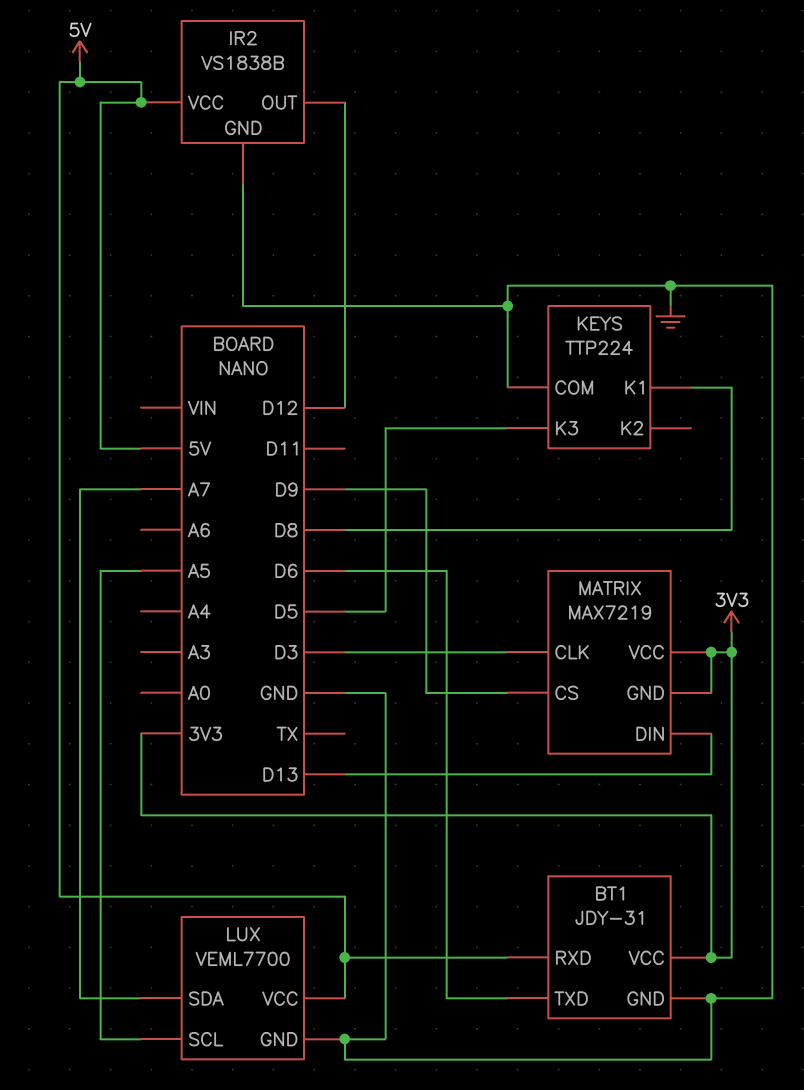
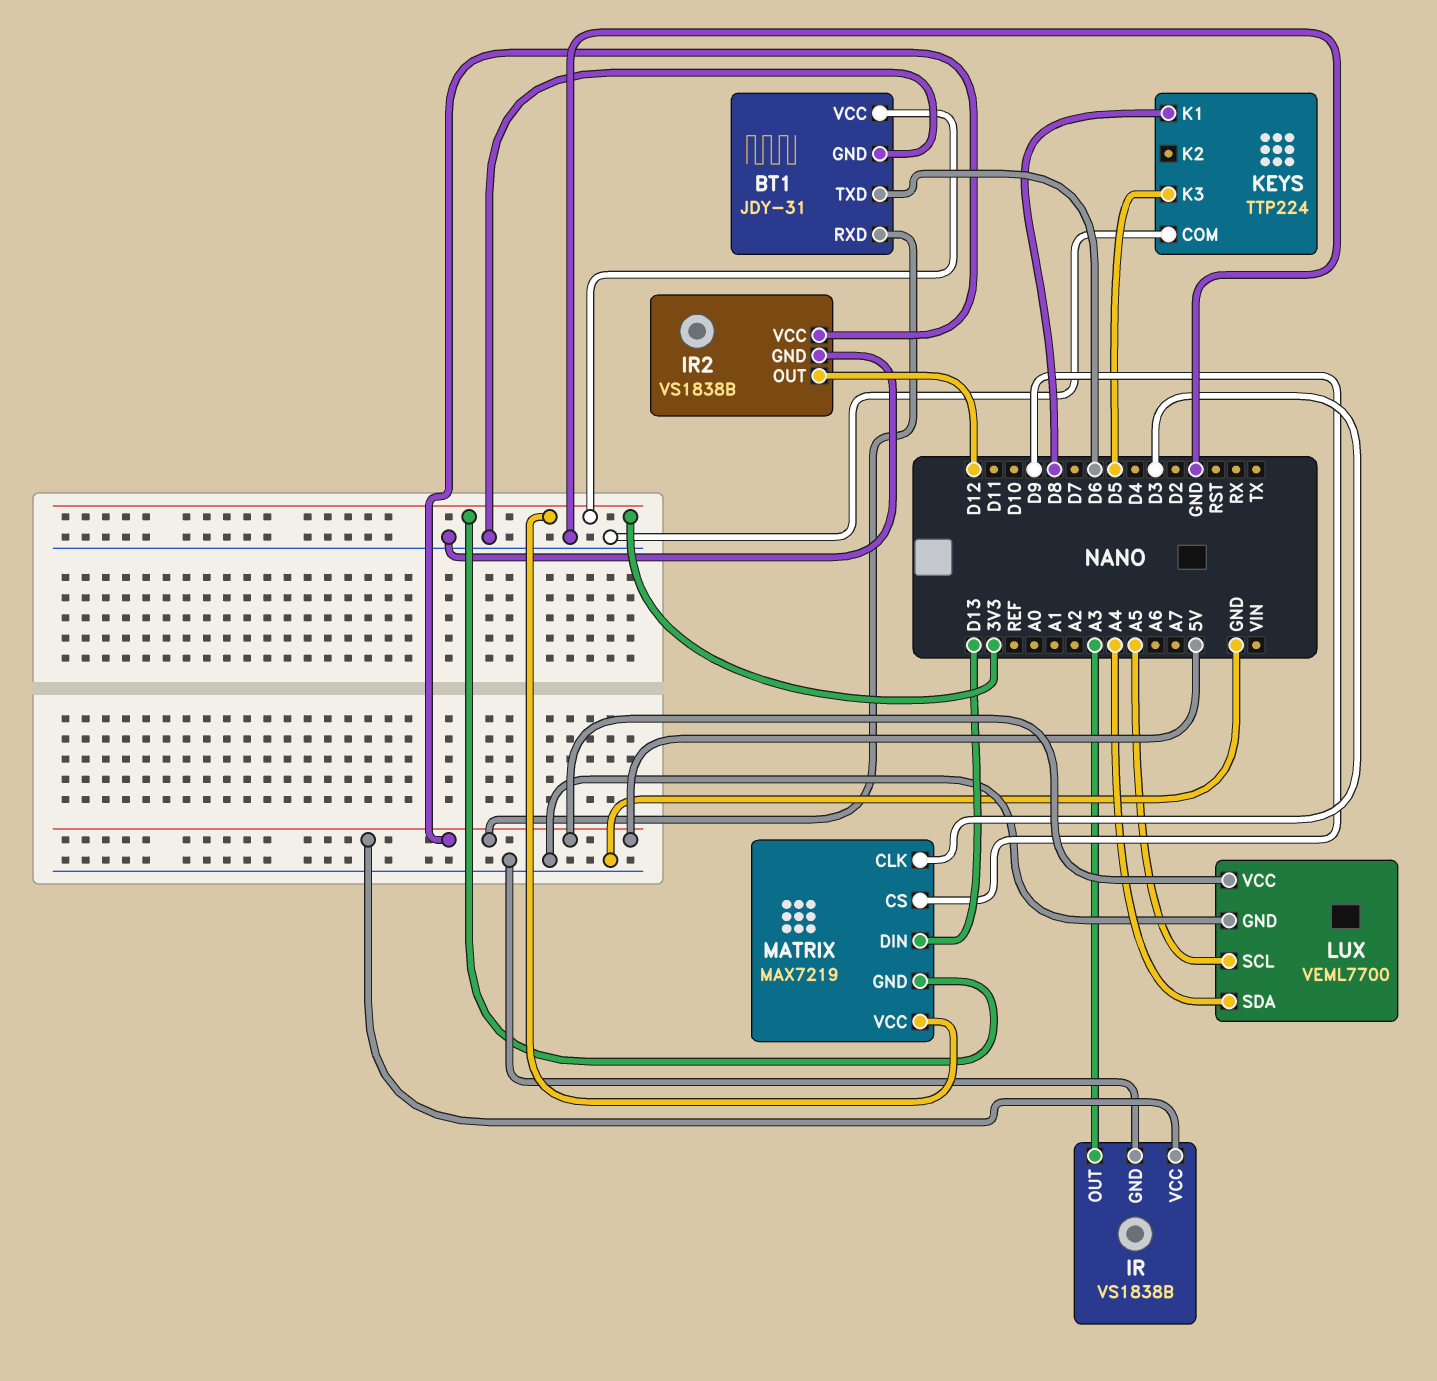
IR: none -> VS1838B
IR pin GND: none -> GND
IR pin OUT: none -> A3
IR pin VCC: none -> 5V
LUX pin SDA: A7 -> A4

